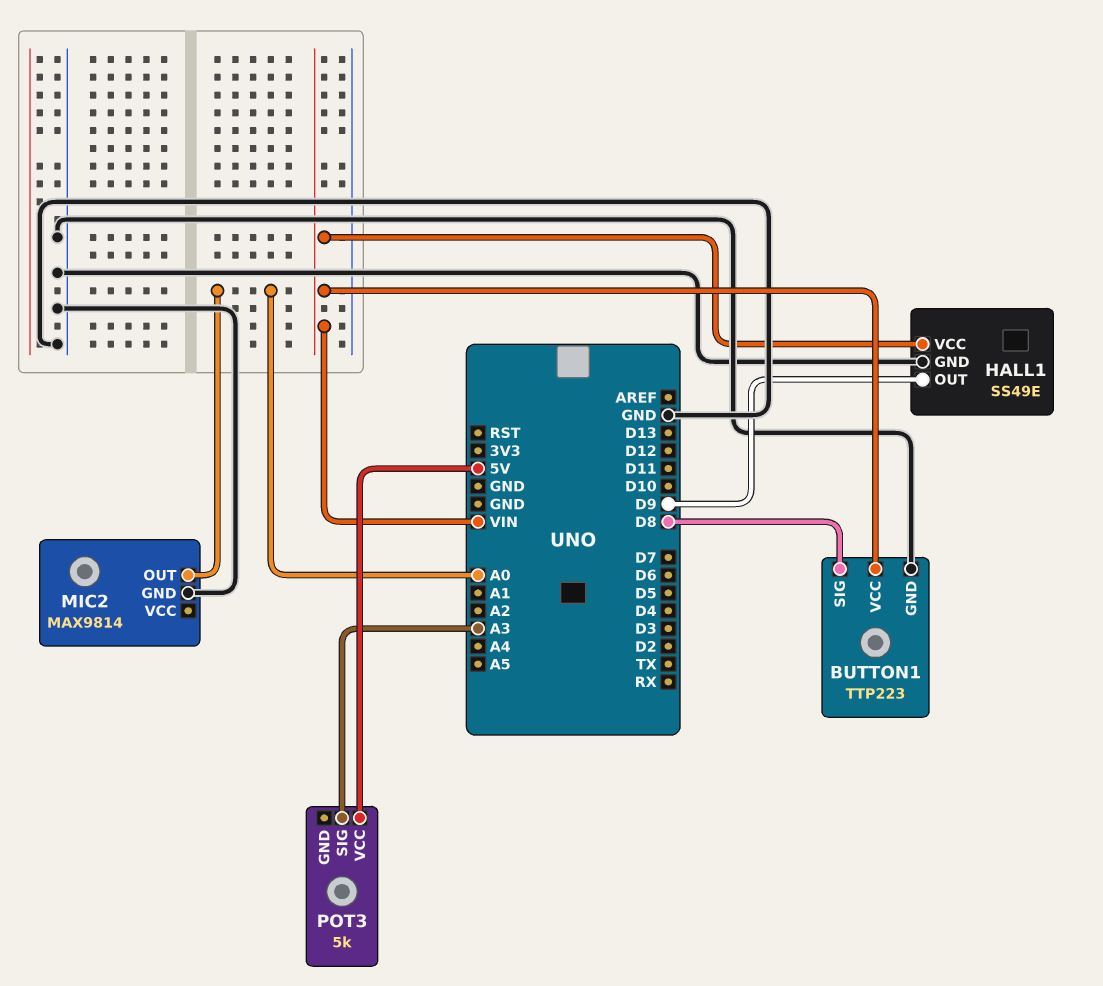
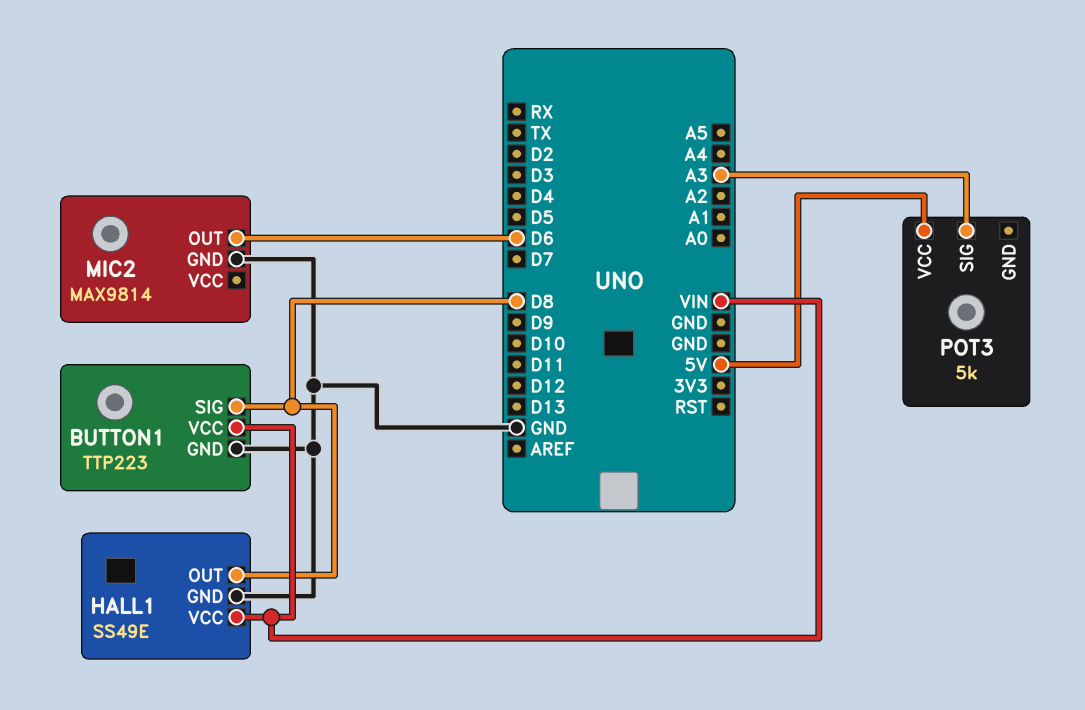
HALL1 pin OUT: D9 -> D8
MIC2 pin OUT: A0 -> D6

